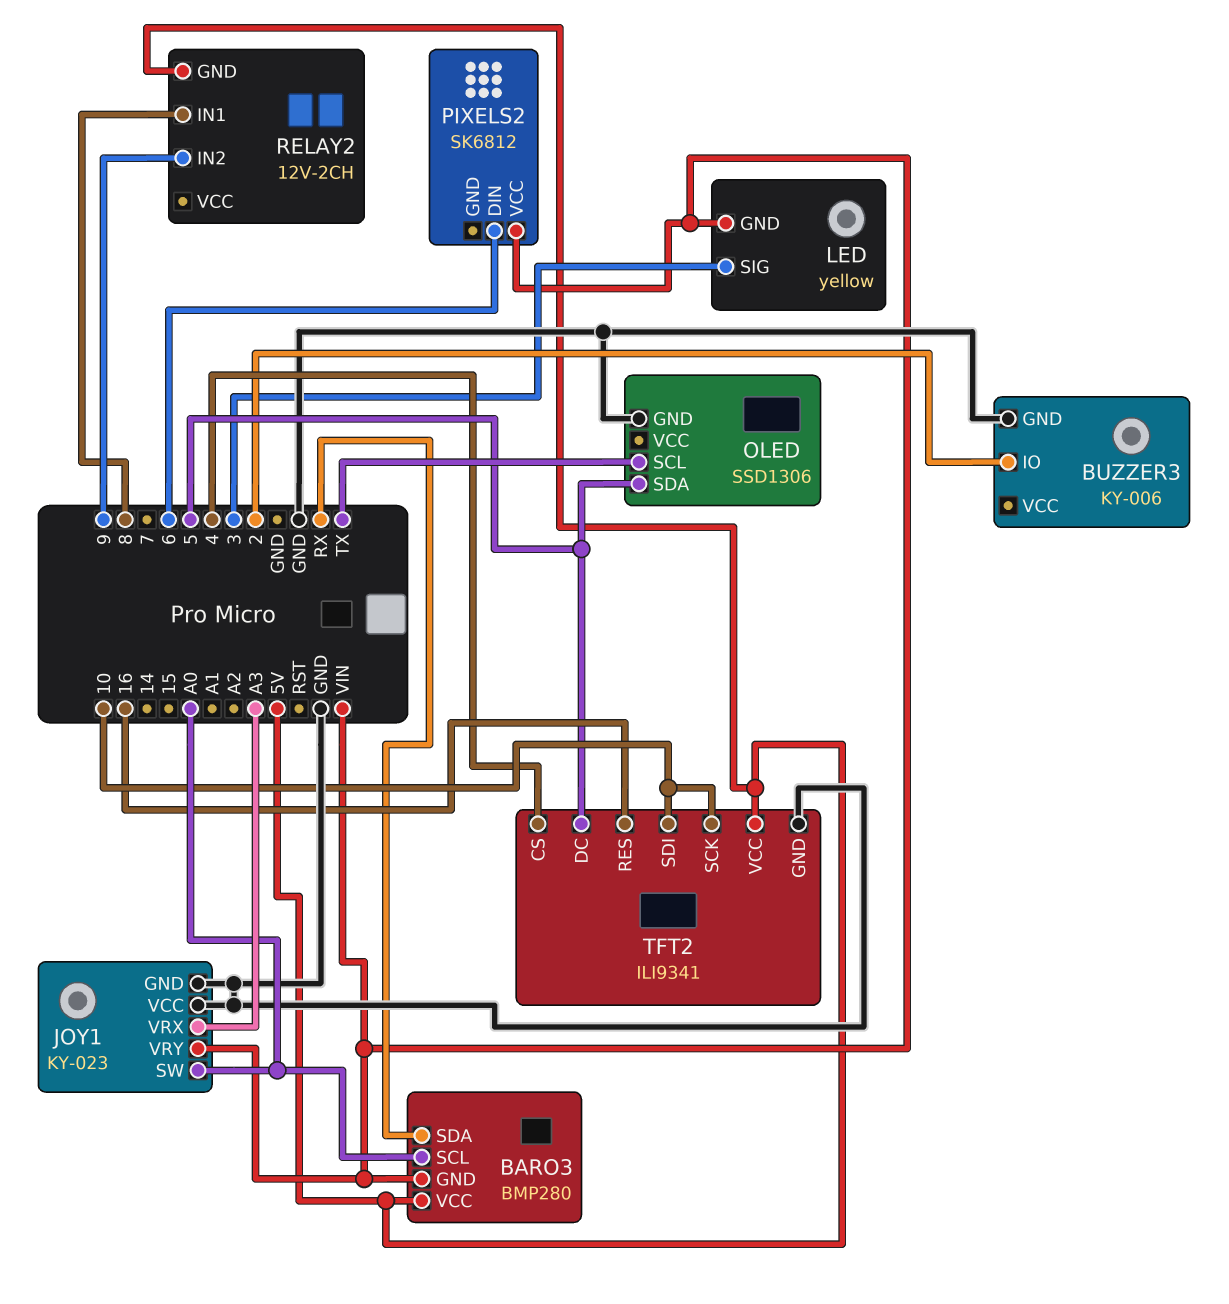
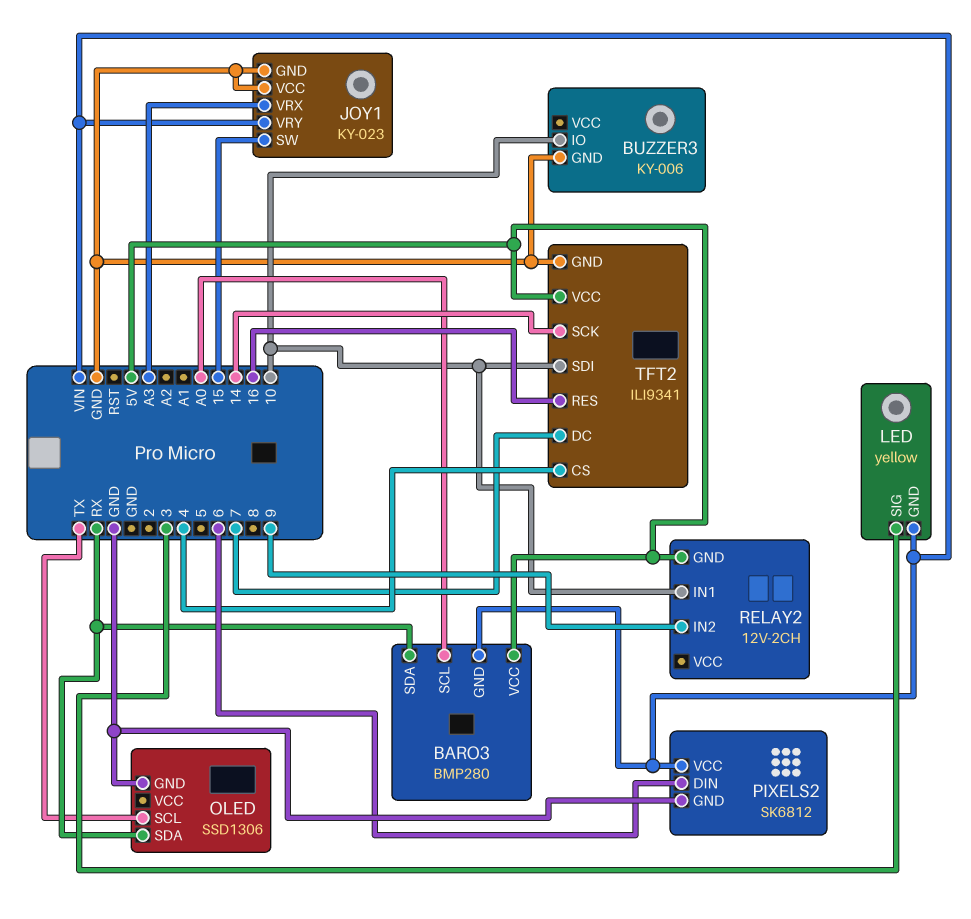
BUZZER3 pin IO: 2 -> 10
JOY1 pin SW: A0 -> 15
OLED pin SDA: 5 -> RX
PIXELS2 pin GND: none -> GND
RELAY2 pin IN1: 8 -> 10
TFT2 pin DC: 5 -> 7
TFT2 pin SCK: 10 -> 14

